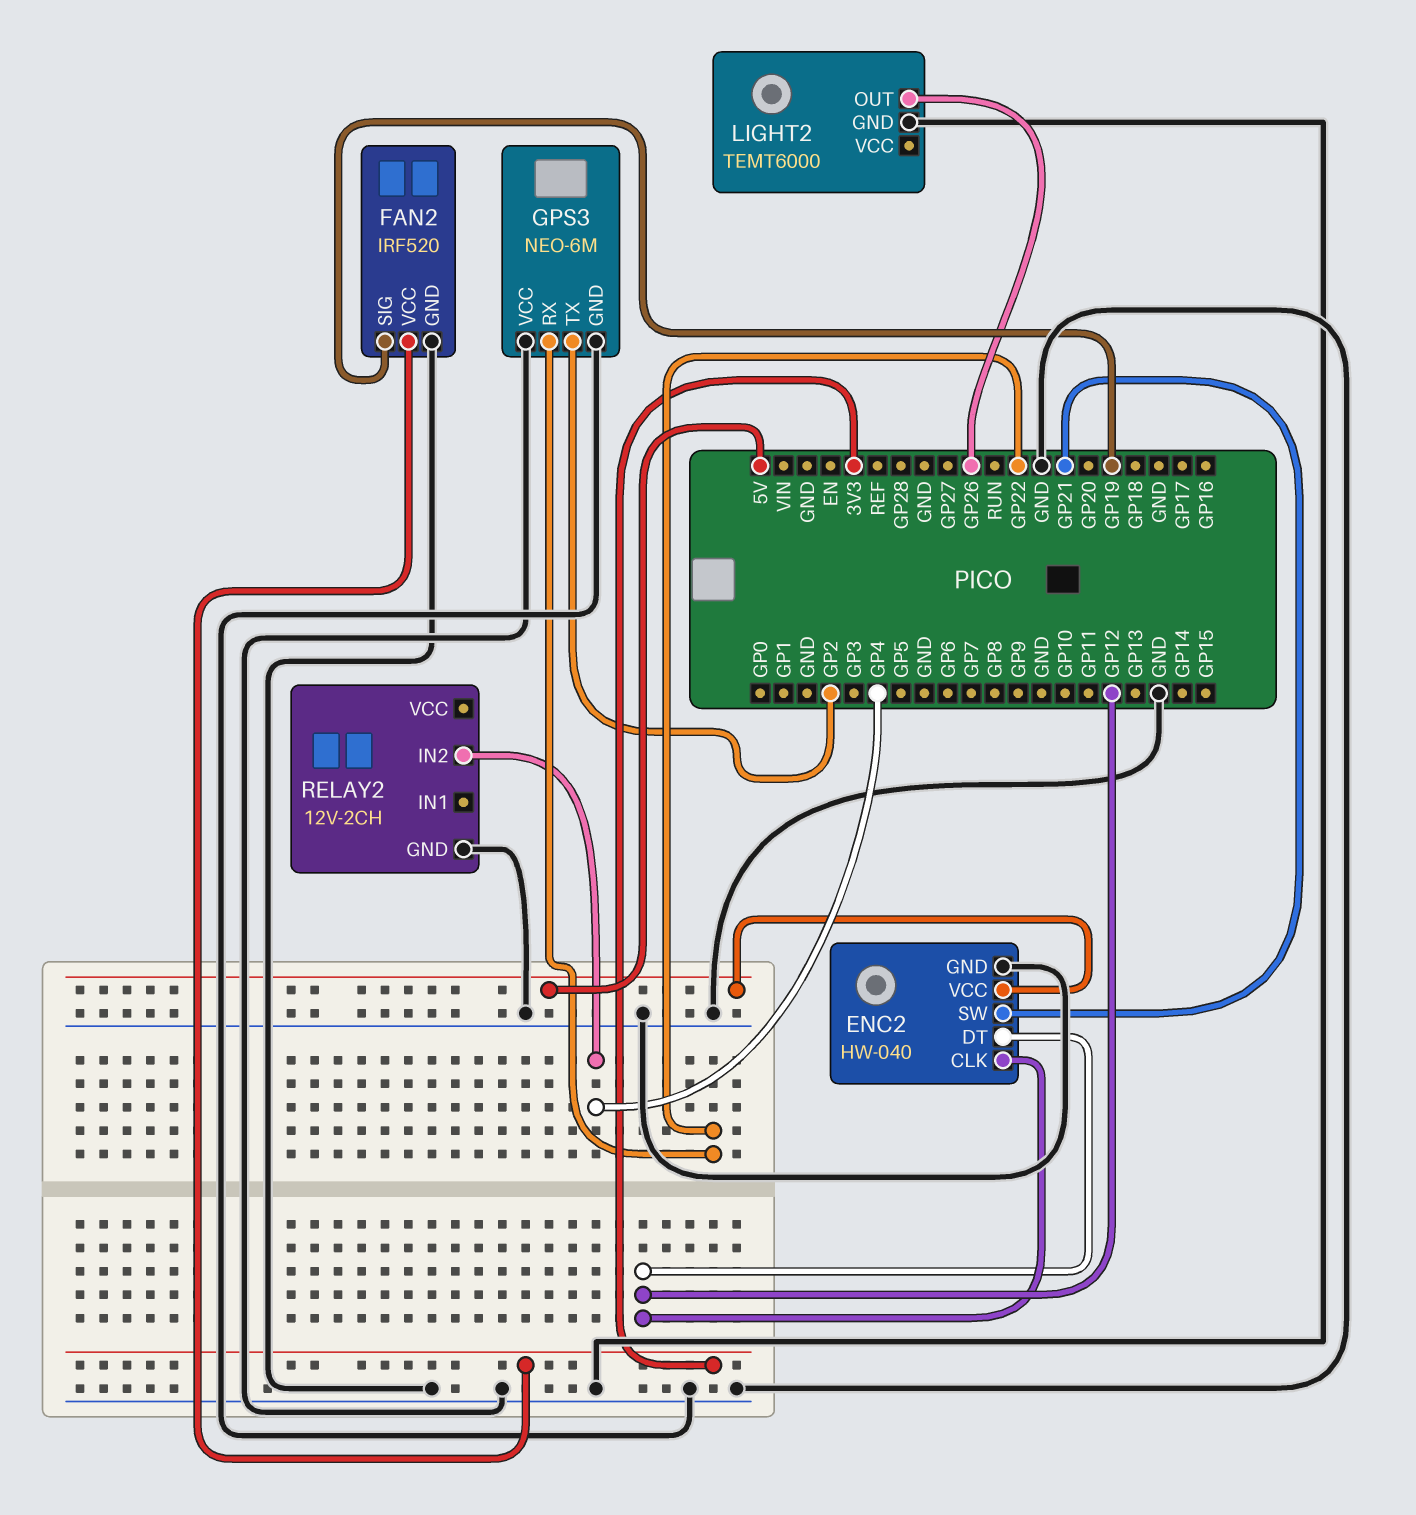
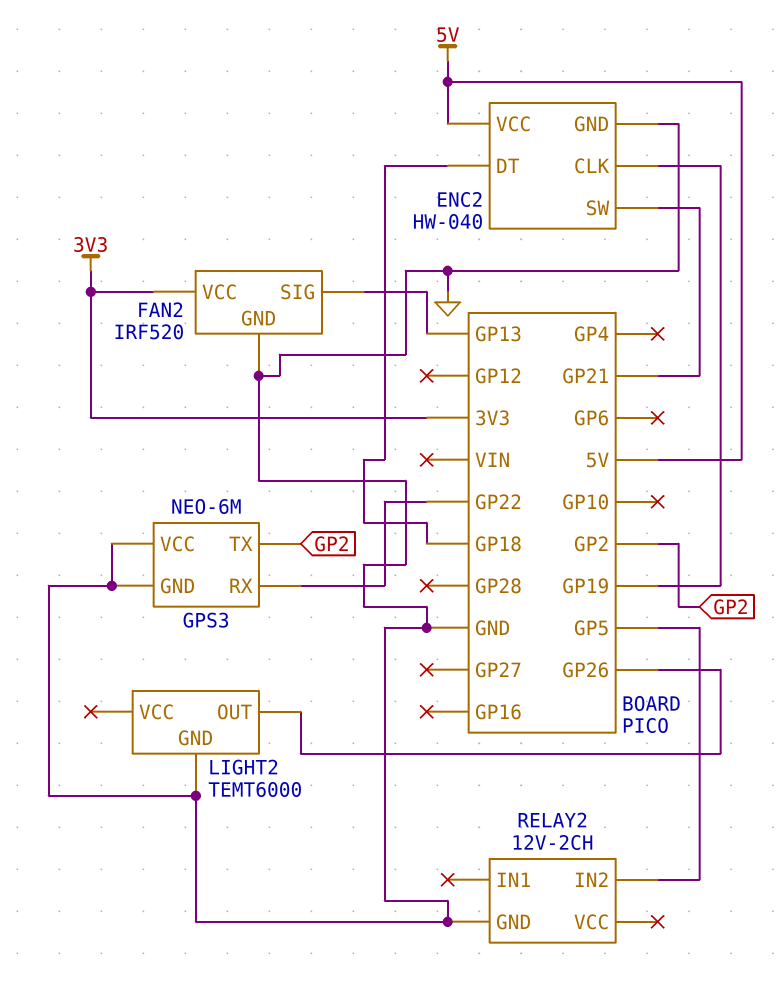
ENC2 pin CLK: GP12 -> GP19
ENC2 pin DT: GP12 -> GP18
FAN2 pin SIG: GP19 -> GP13
RELAY2 pin IN2: GP4 -> GP5

